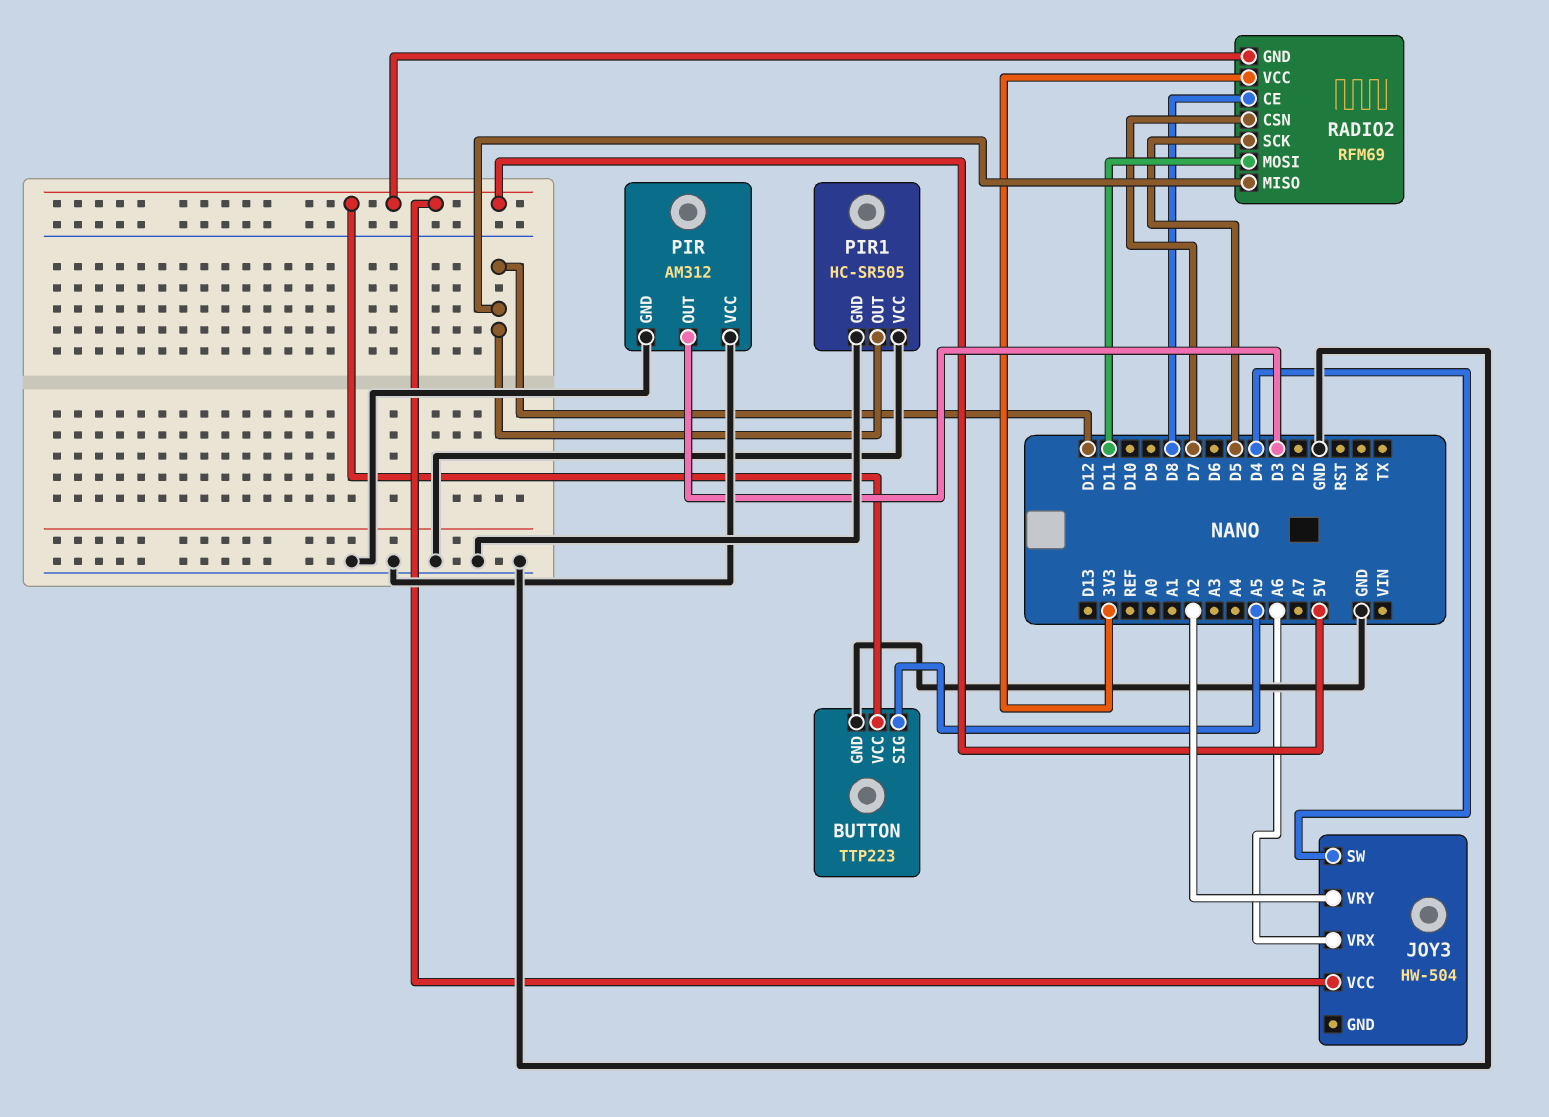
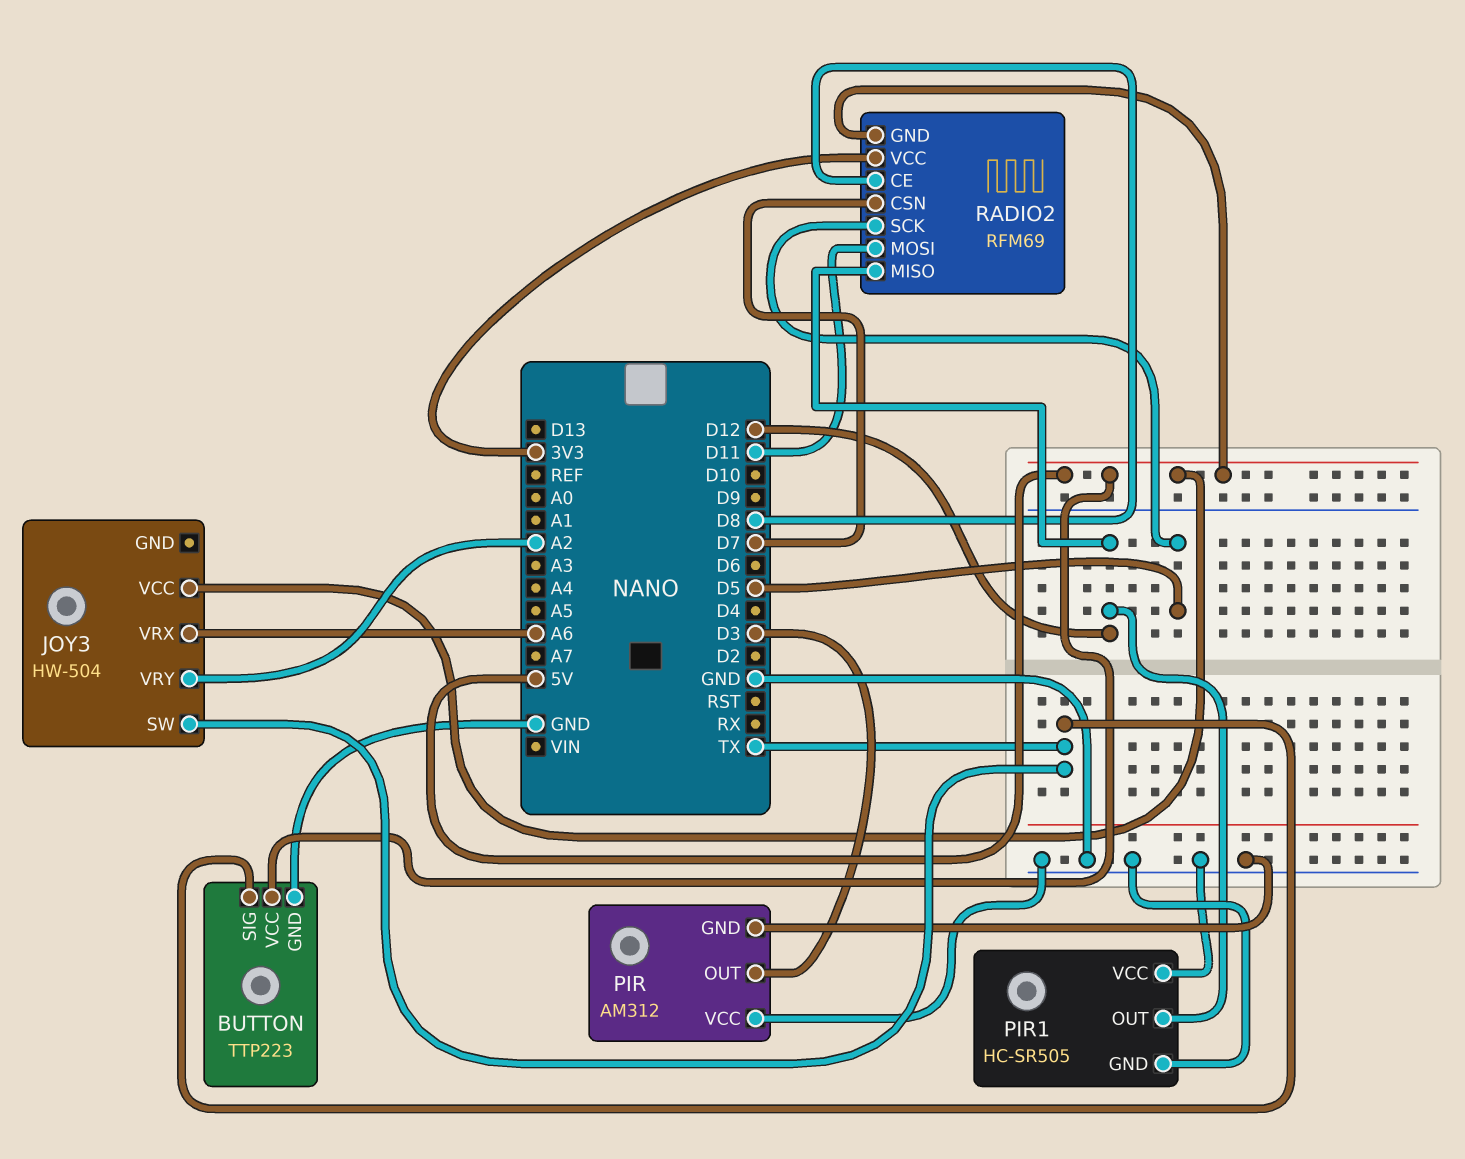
BUTTON pin SIG: A5 -> TX
JOY3 pin SW: D4 -> TX

